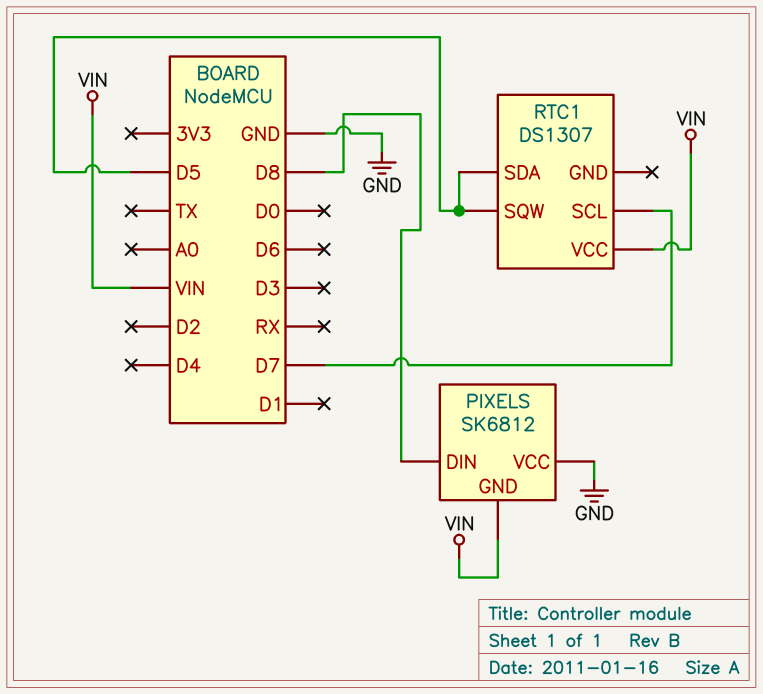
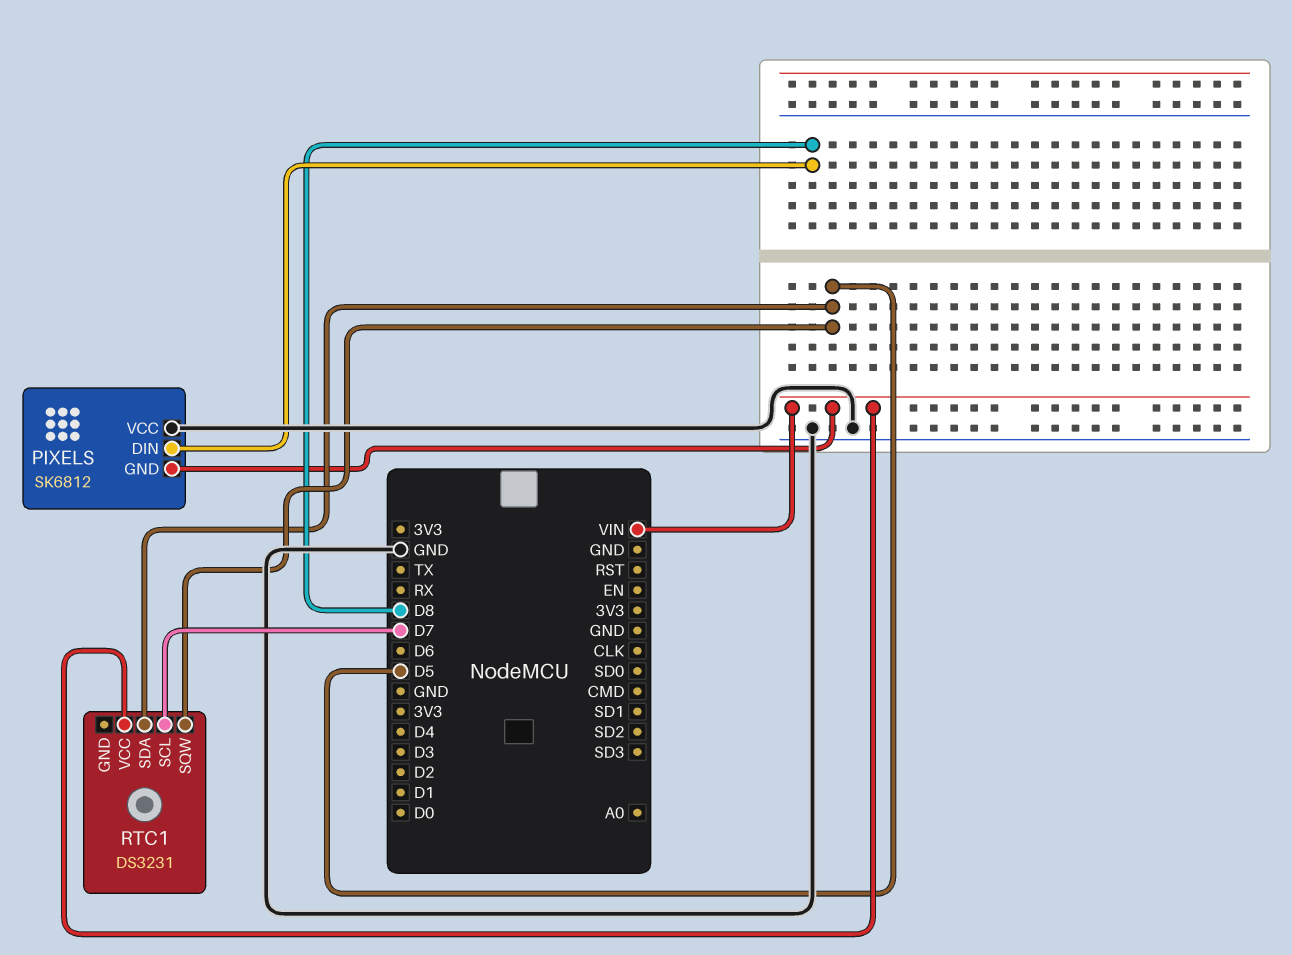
RTC1: DS1307 -> DS3231

